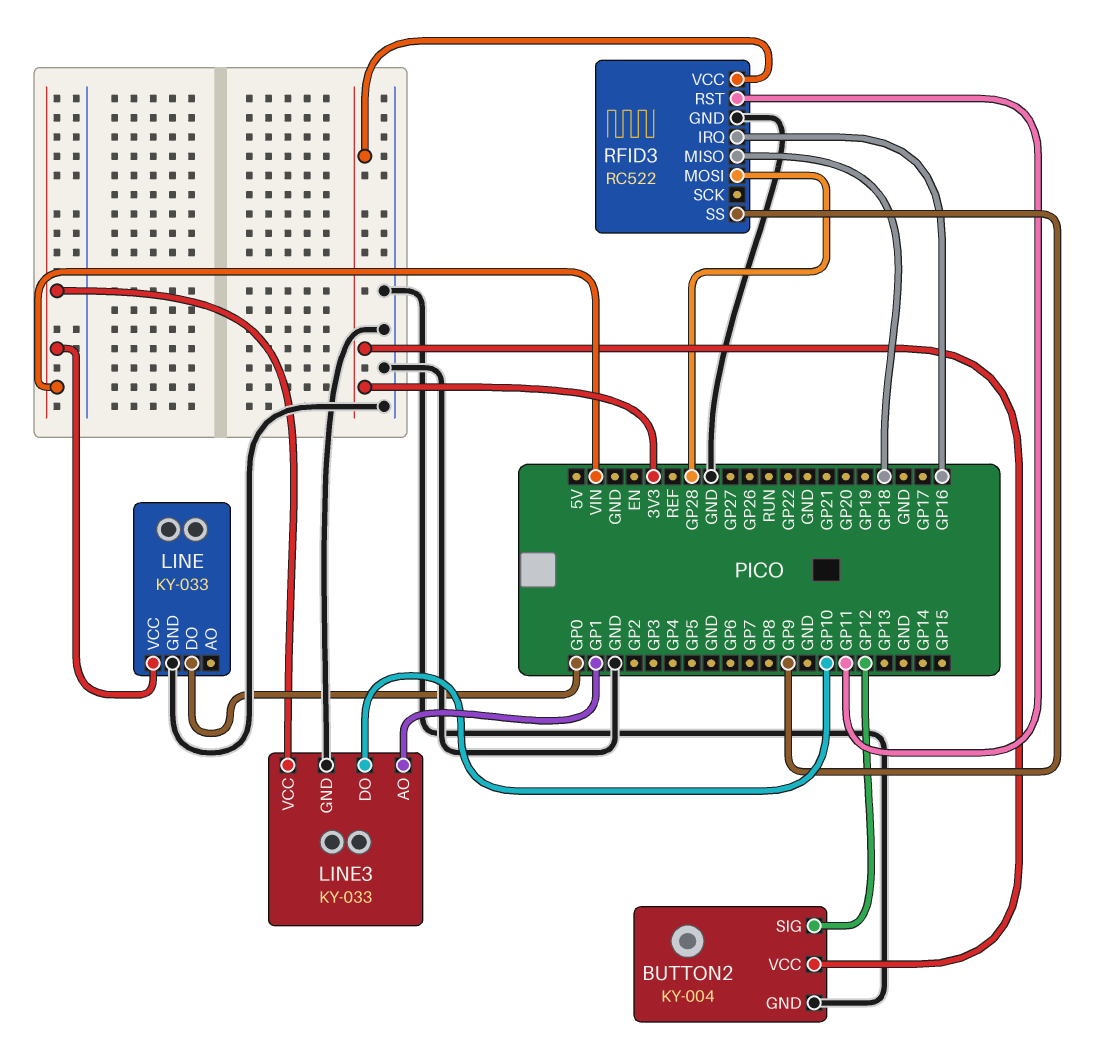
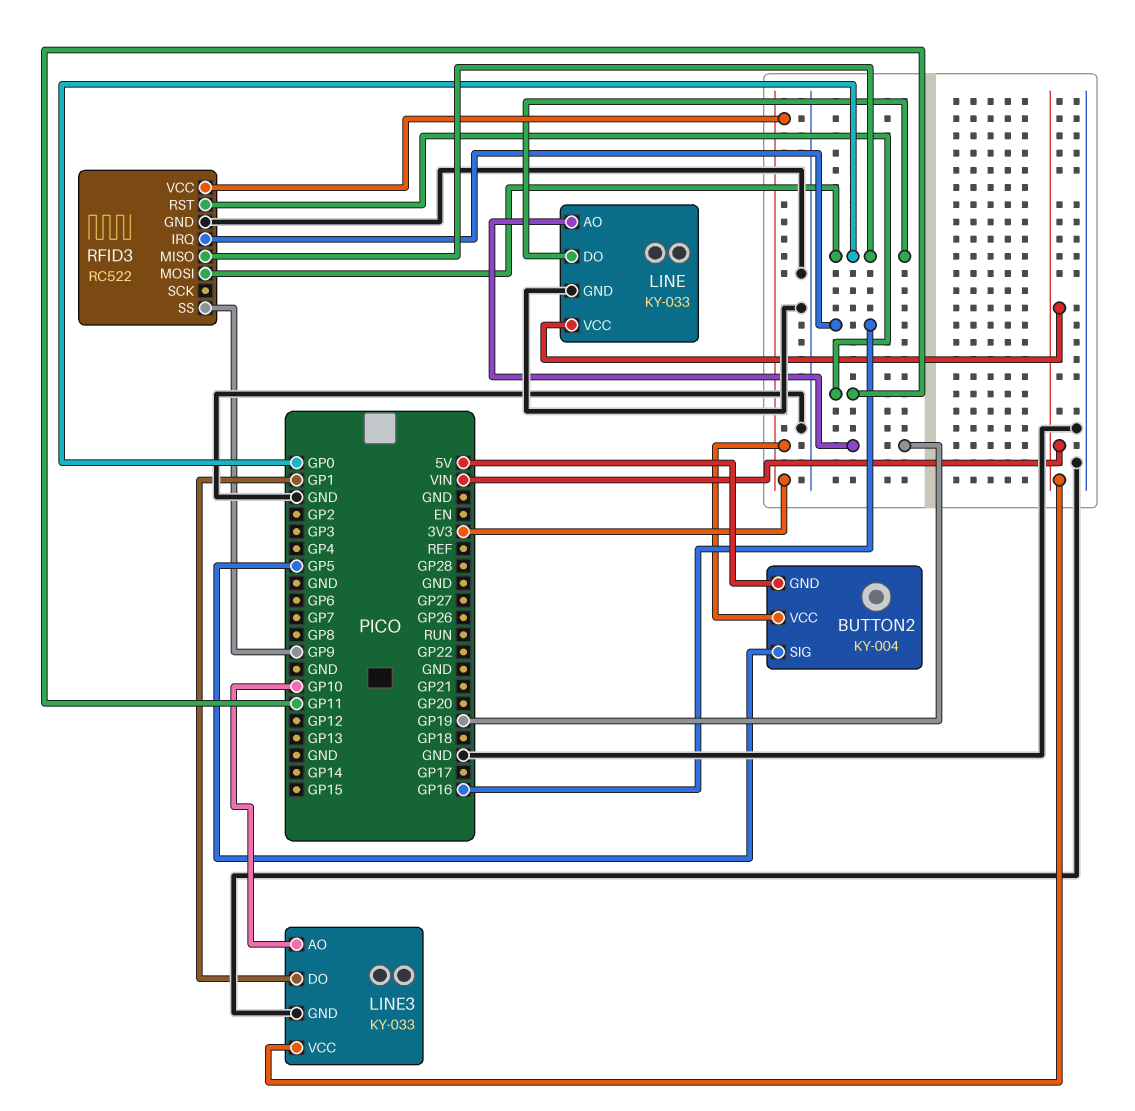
BUTTON2 pin GND: GND -> 5V
BUTTON2 pin SIG: GP12 -> GP5
LINE pin AO: none -> GP19
LINE3 pin AO: GP1 -> GP10
LINE3 pin DO: GP10 -> GP1
RFID3 pin MISO: GP18 -> GP0
RFID3 pin MOSI: GP28 -> GP0

